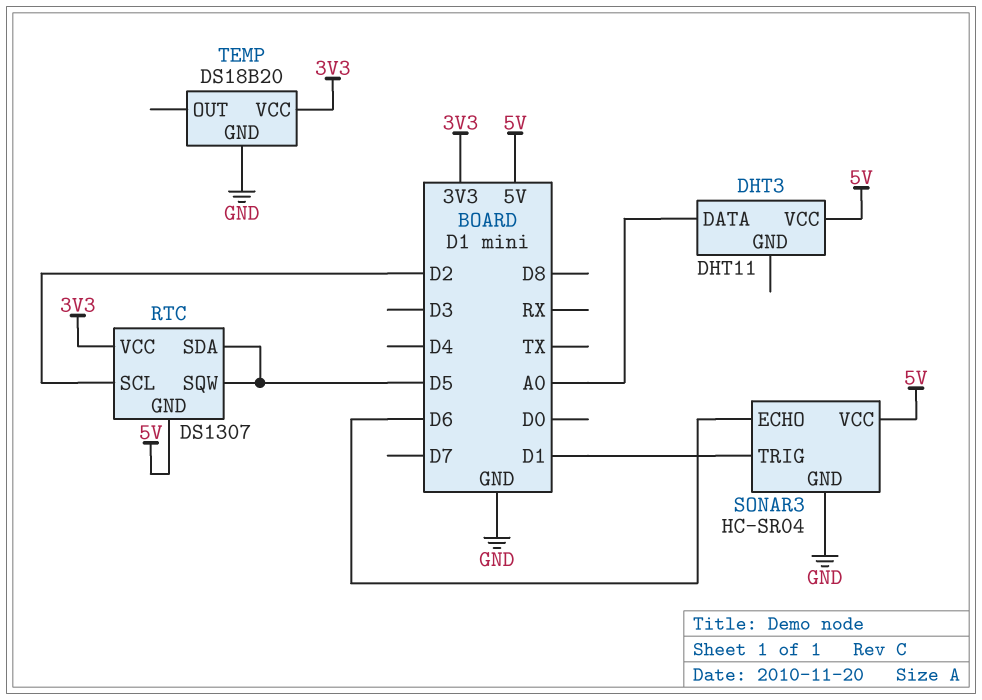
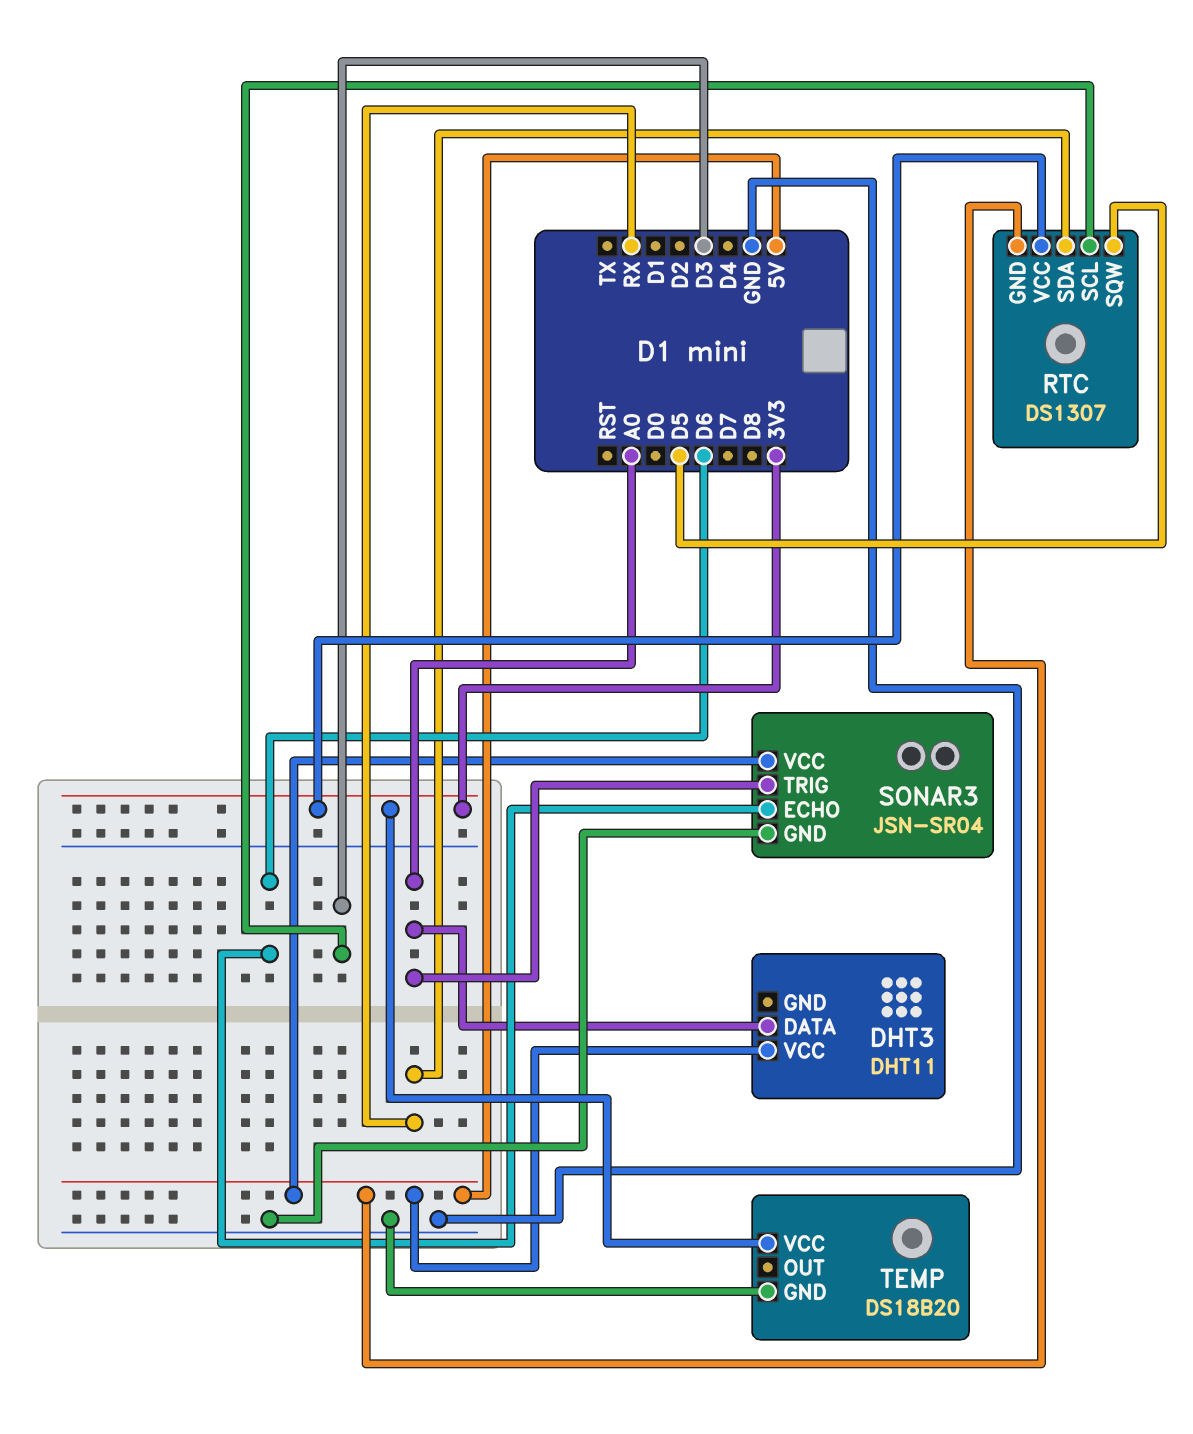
RTC pin SCL: D2 -> D3
RTC pin SDA: D5 -> RX
SONAR3: HC-SR04 -> JSN-SR04
SONAR3 pin TRIG: D1 -> A0

